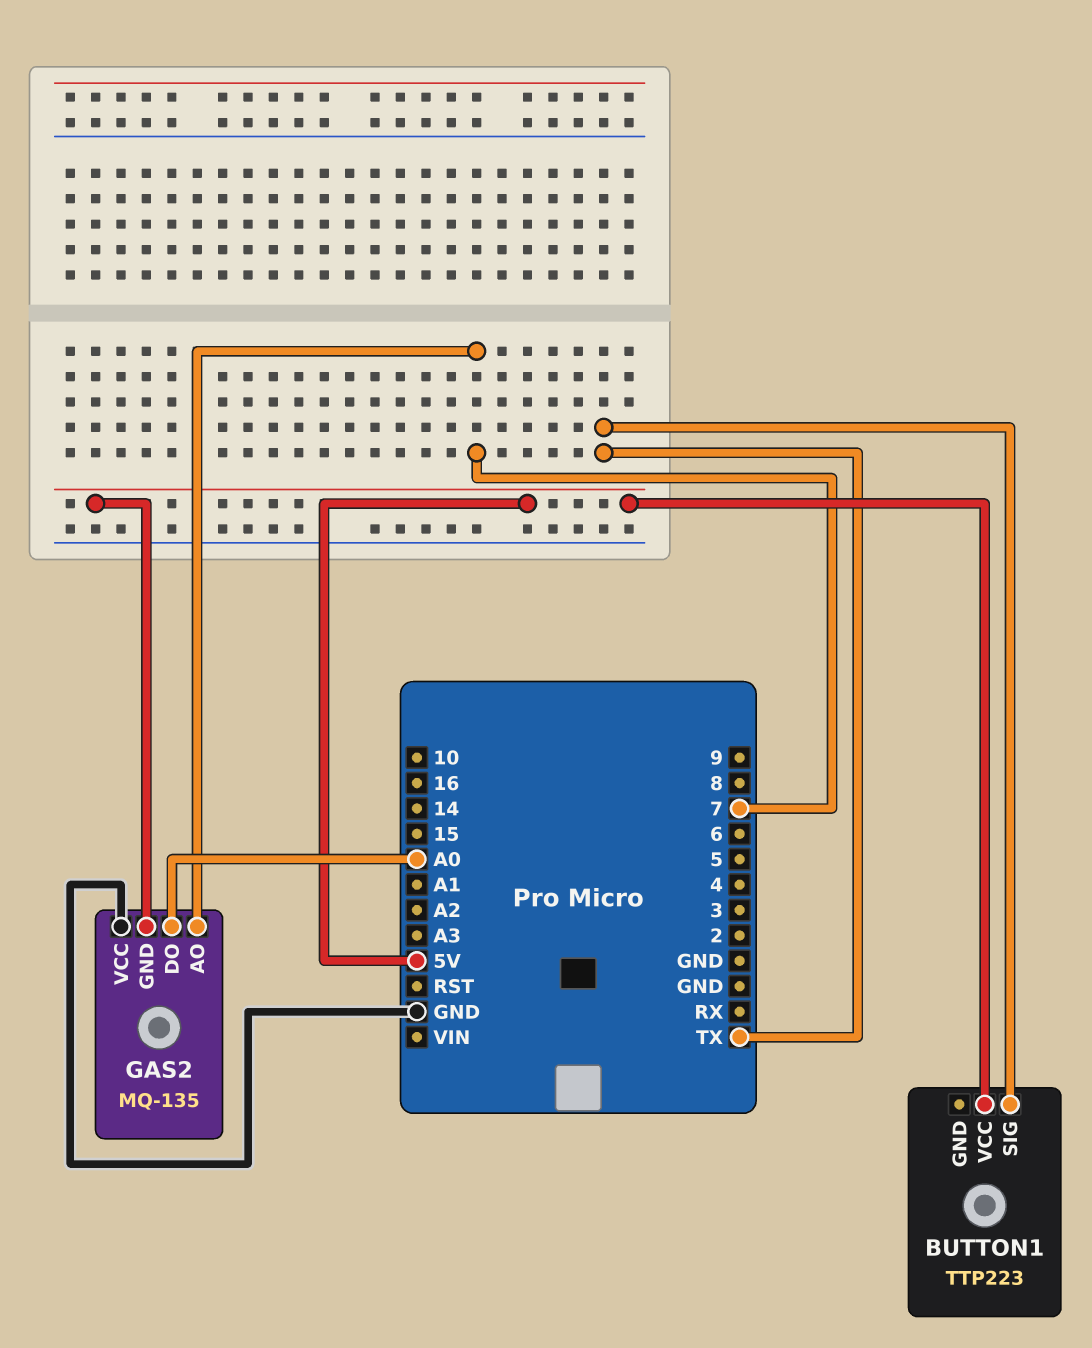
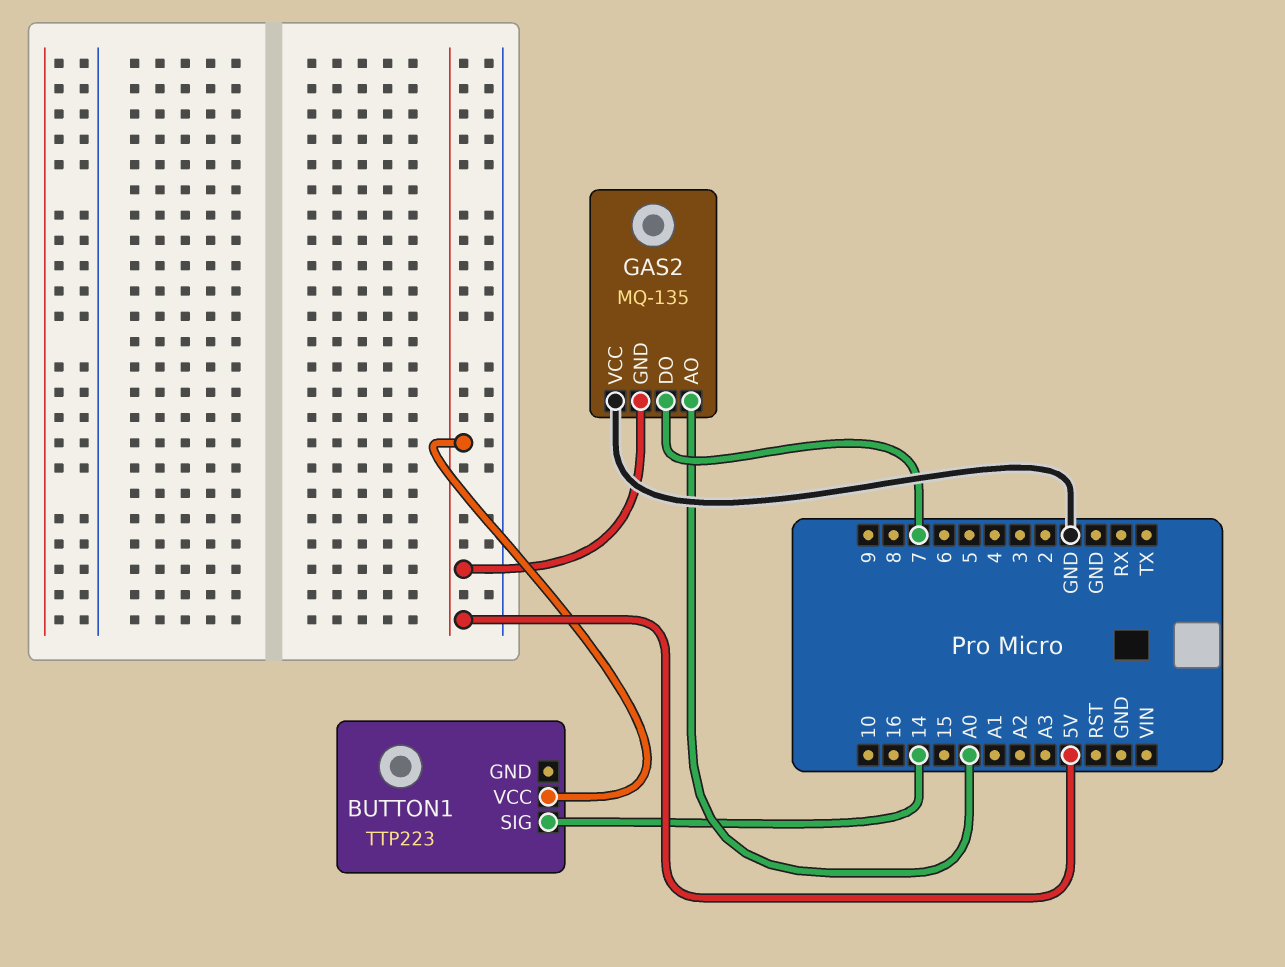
BUTTON1 pin SIG: TX -> 14
GAS2 pin AO: 7 -> A0
GAS2 pin DO: A0 -> 7

